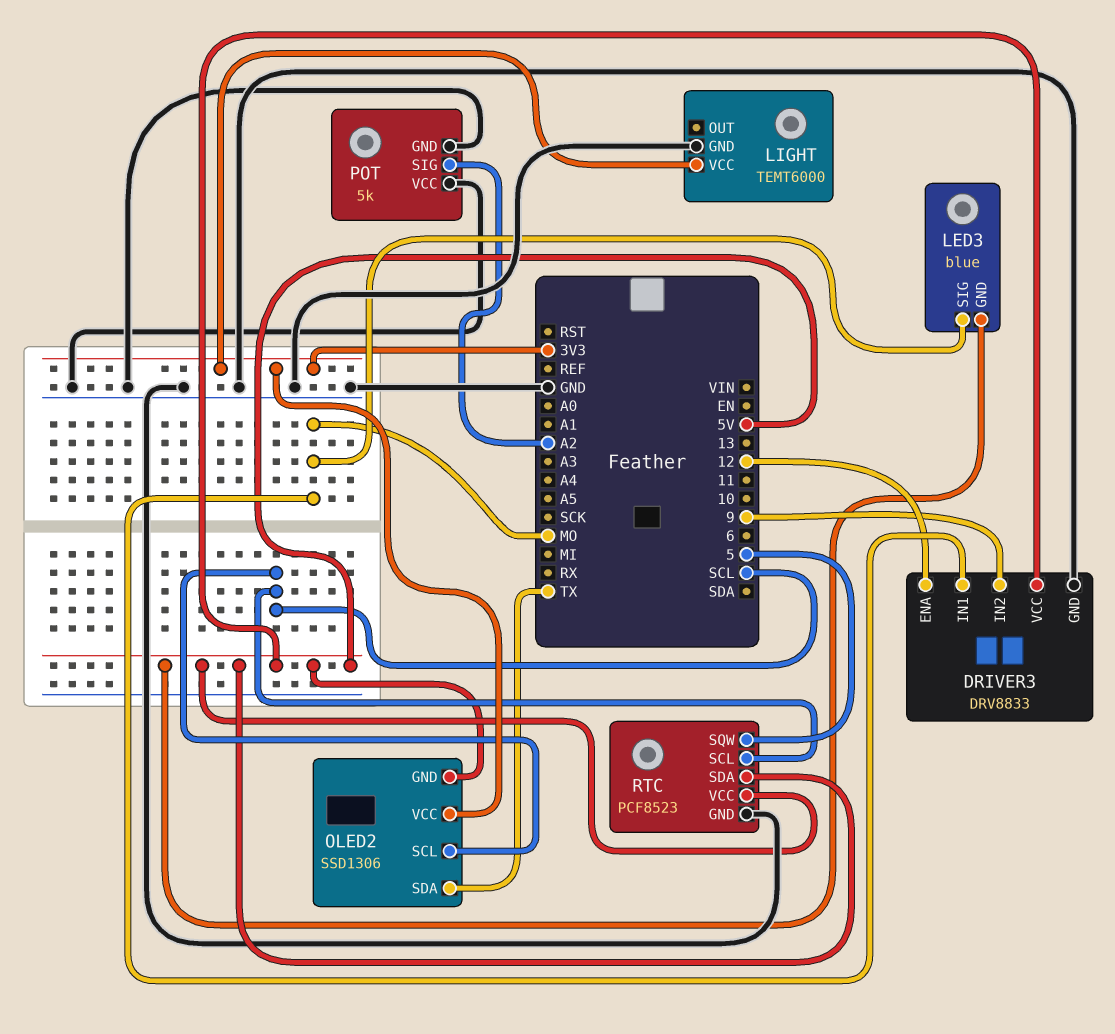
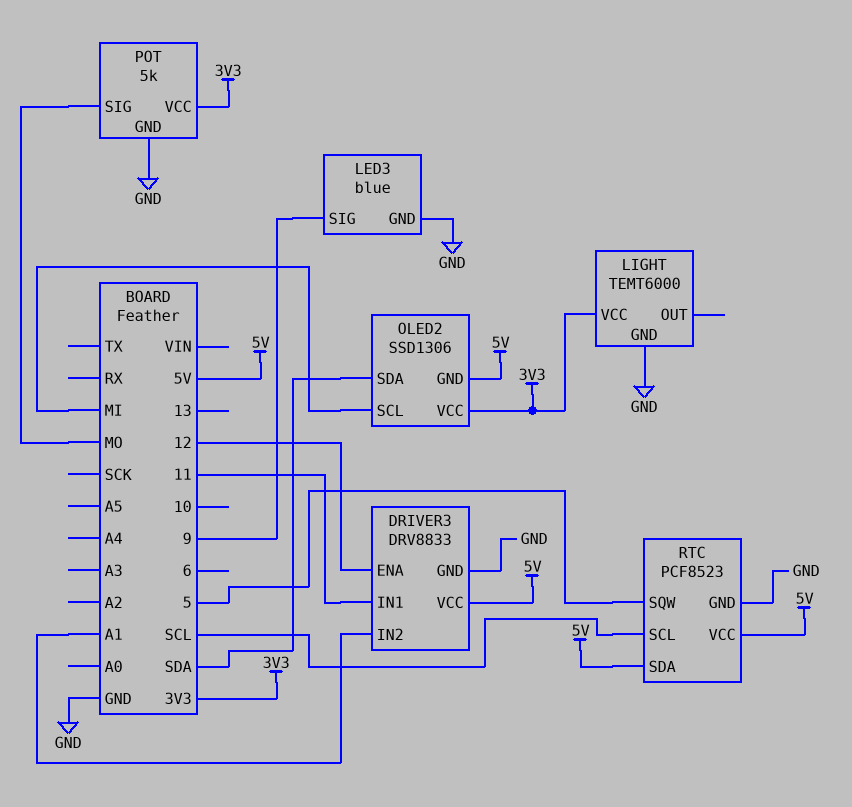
DRIVER3 pin IN1: MO -> 11
DRIVER3 pin IN2: 9 -> A1
LED3 pin GND: 5V -> GND
LED3 pin SIG: MO -> 9
OLED2 pin SCL: SCL -> MI
OLED2 pin SDA: TX -> SDA
POT pin SIG: A2 -> MO
POT pin VCC: GND -> 3V3

